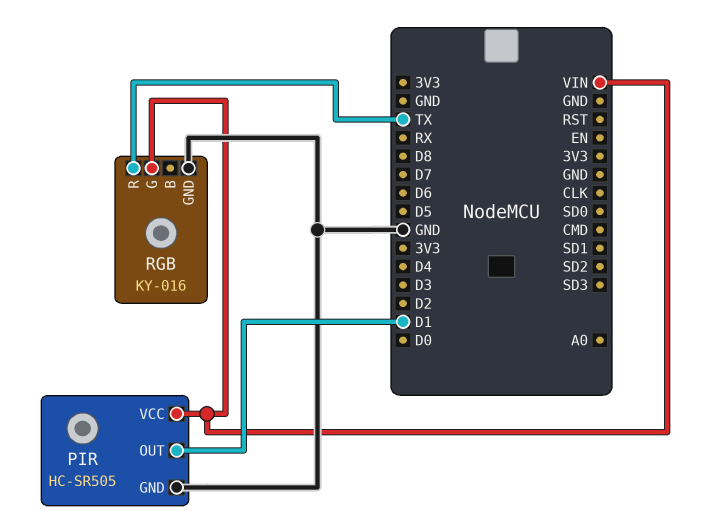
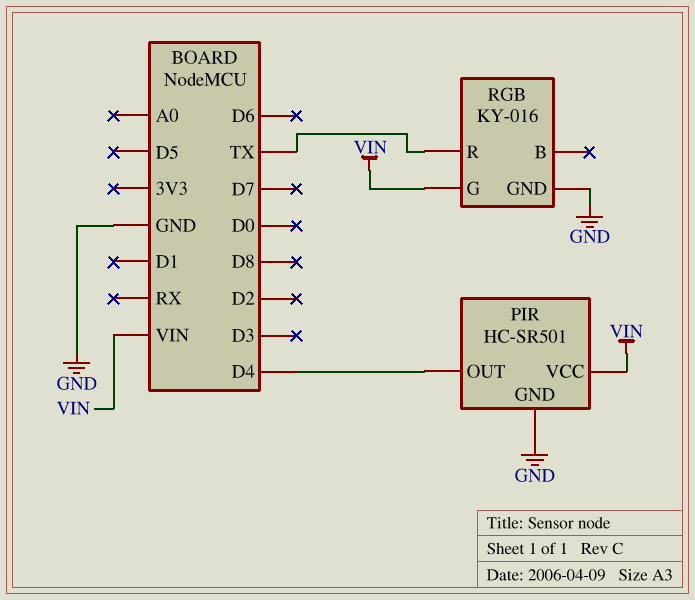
PIR: HC-SR505 -> HC-SR501
PIR pin OUT: D1 -> D4

